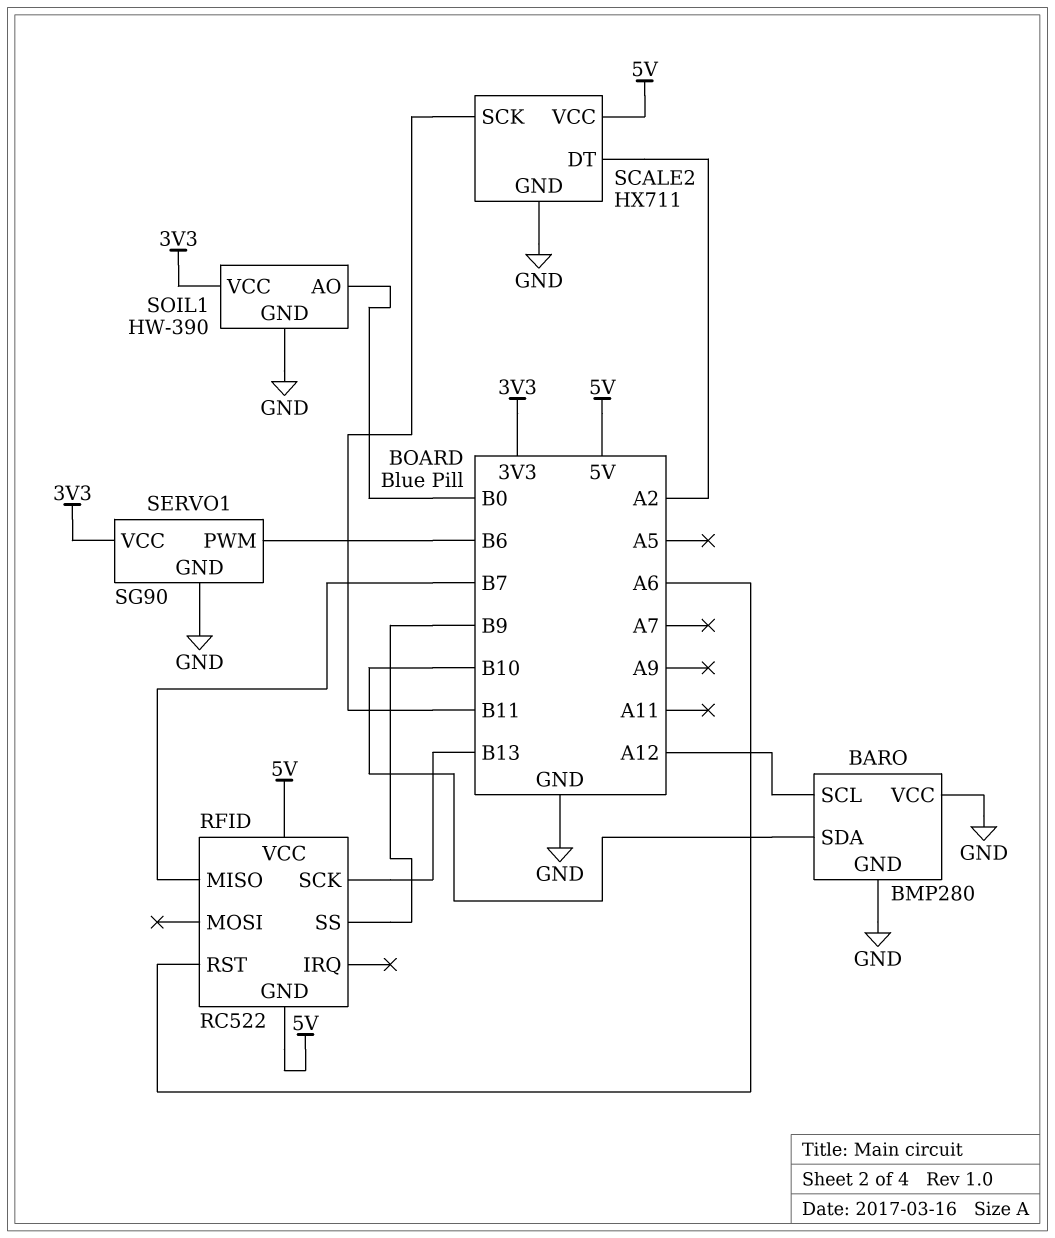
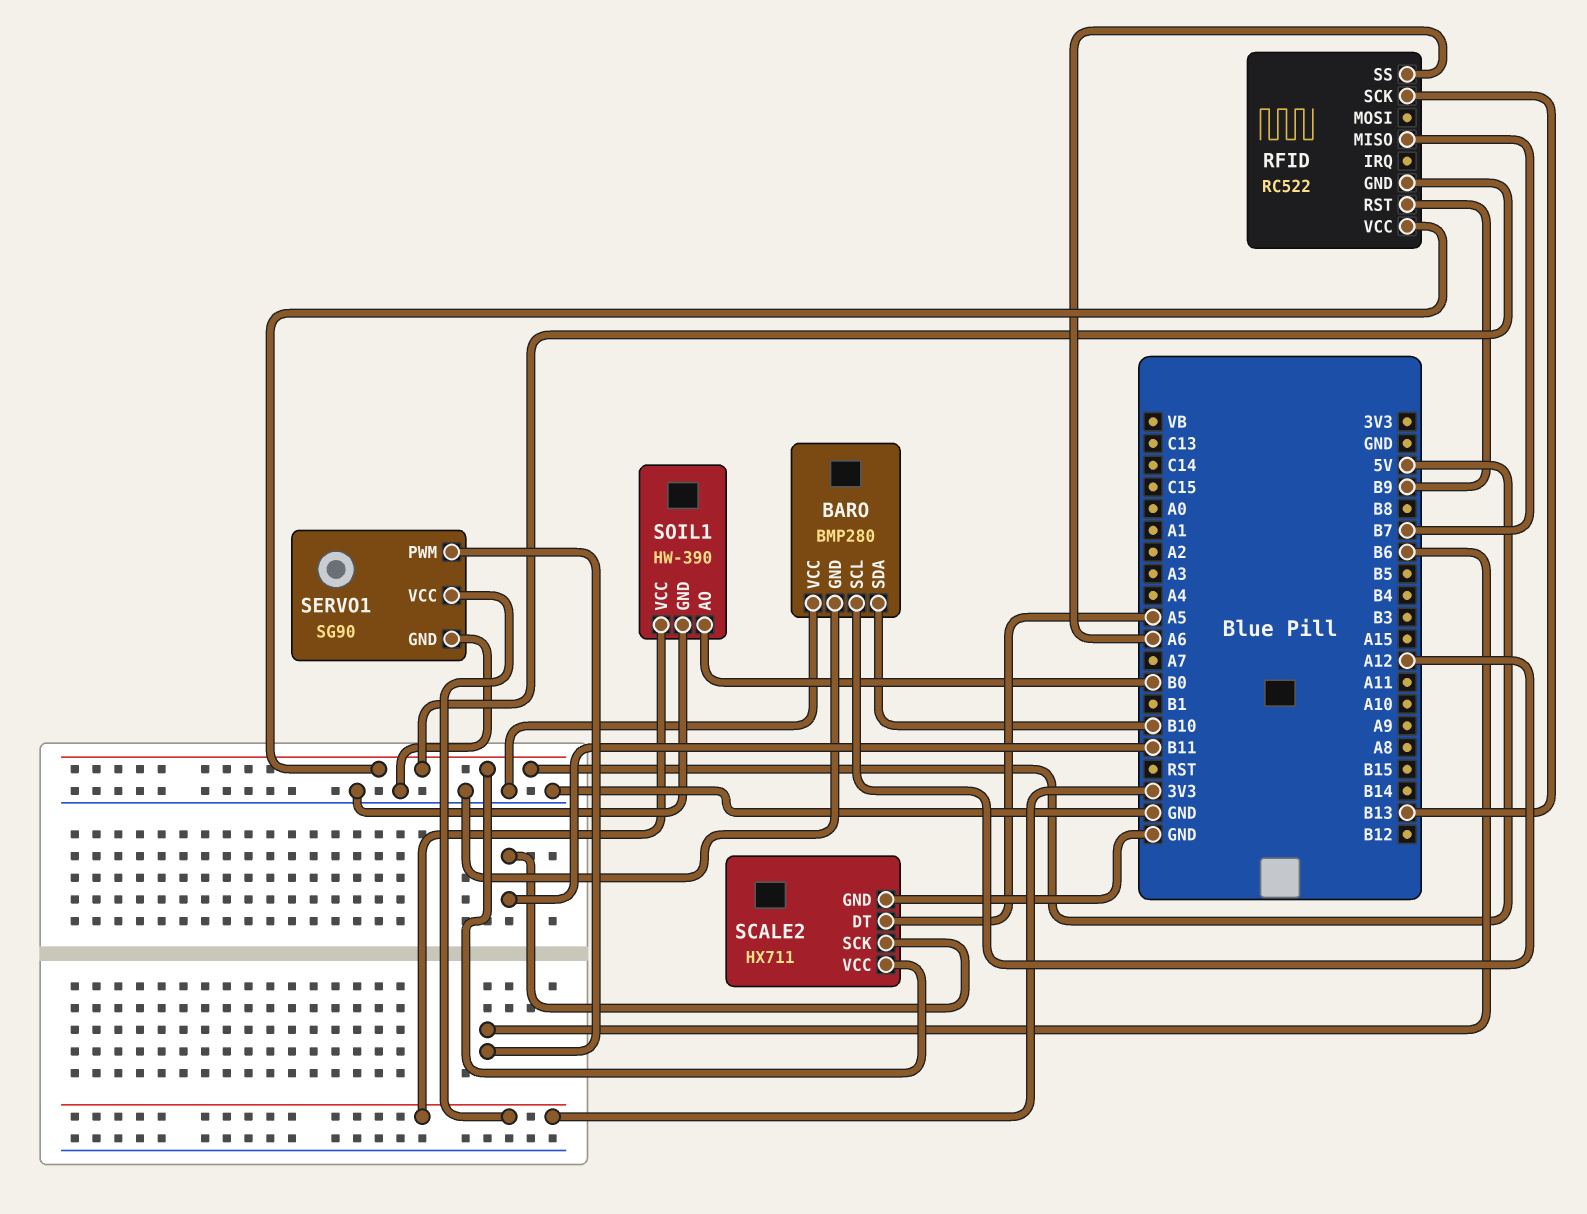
RFID pin RST: A6 -> B9
RFID pin SS: B9 -> A6
SCALE2 pin DT: A2 -> A5

